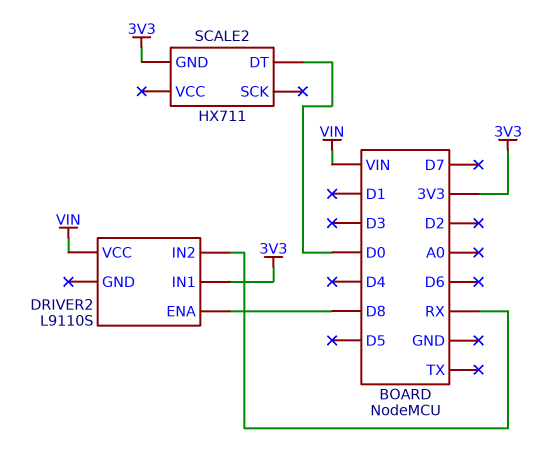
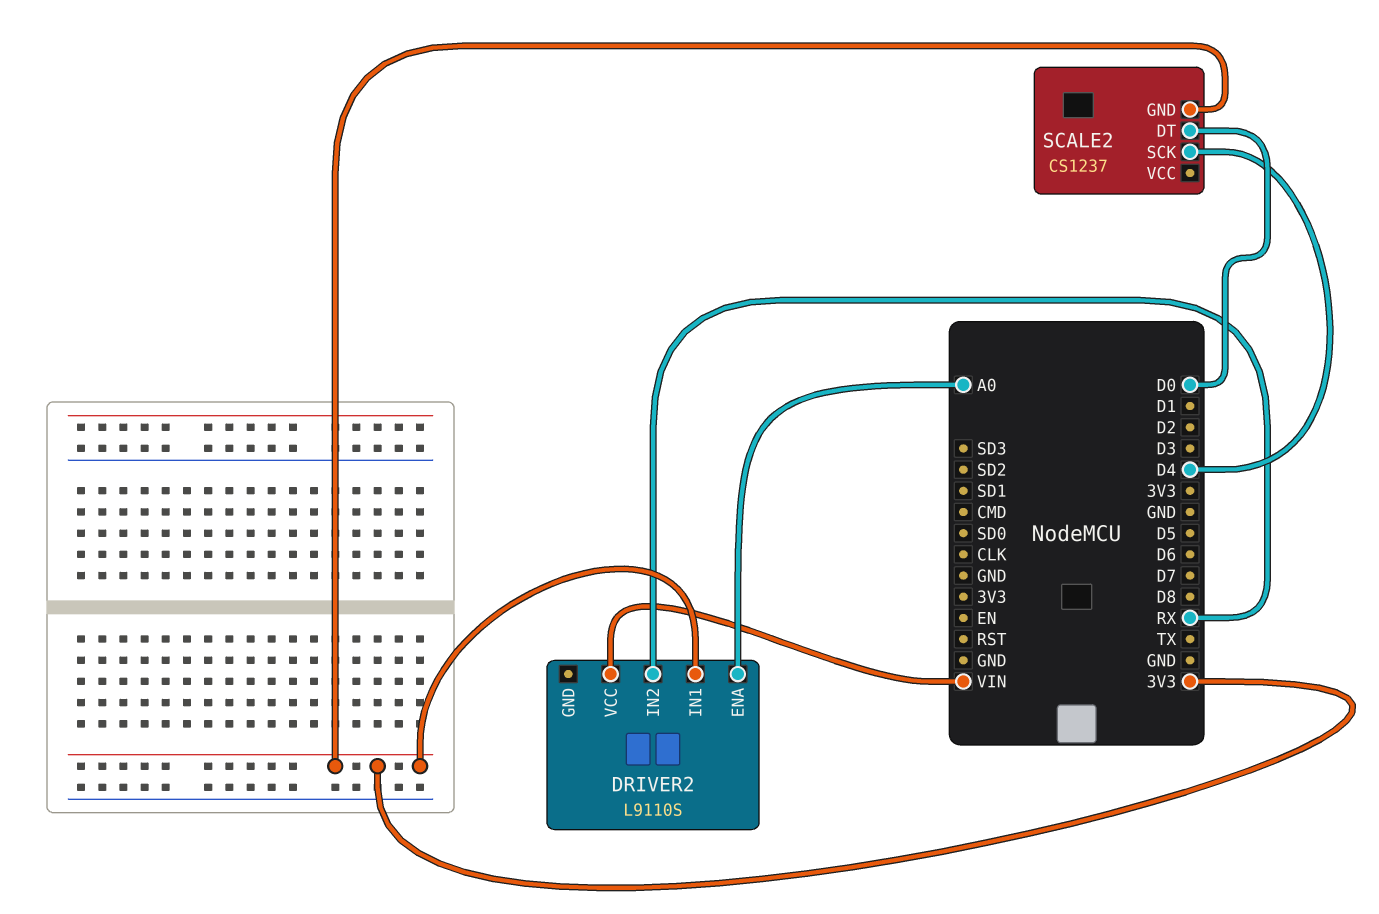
DRIVER2 pin ENA: D8 -> A0
SCALE2: HX711 -> CS1237
SCALE2 pin SCK: none -> D4

